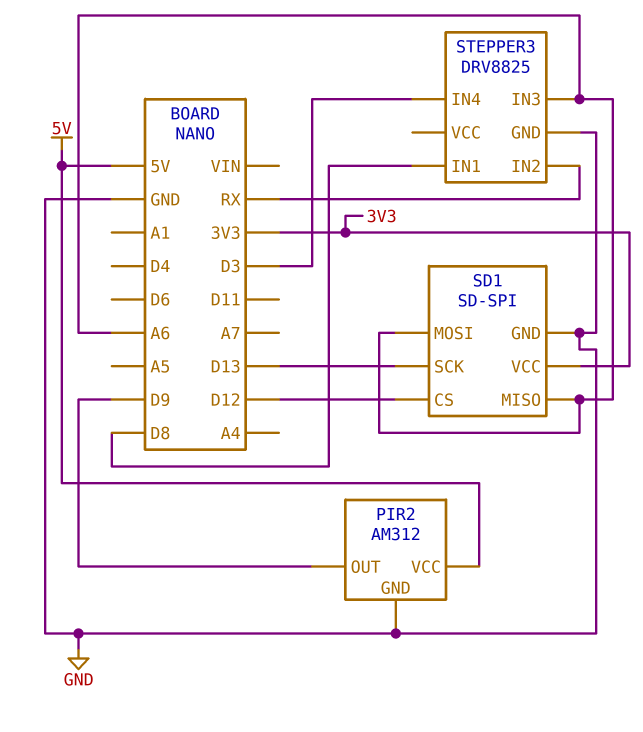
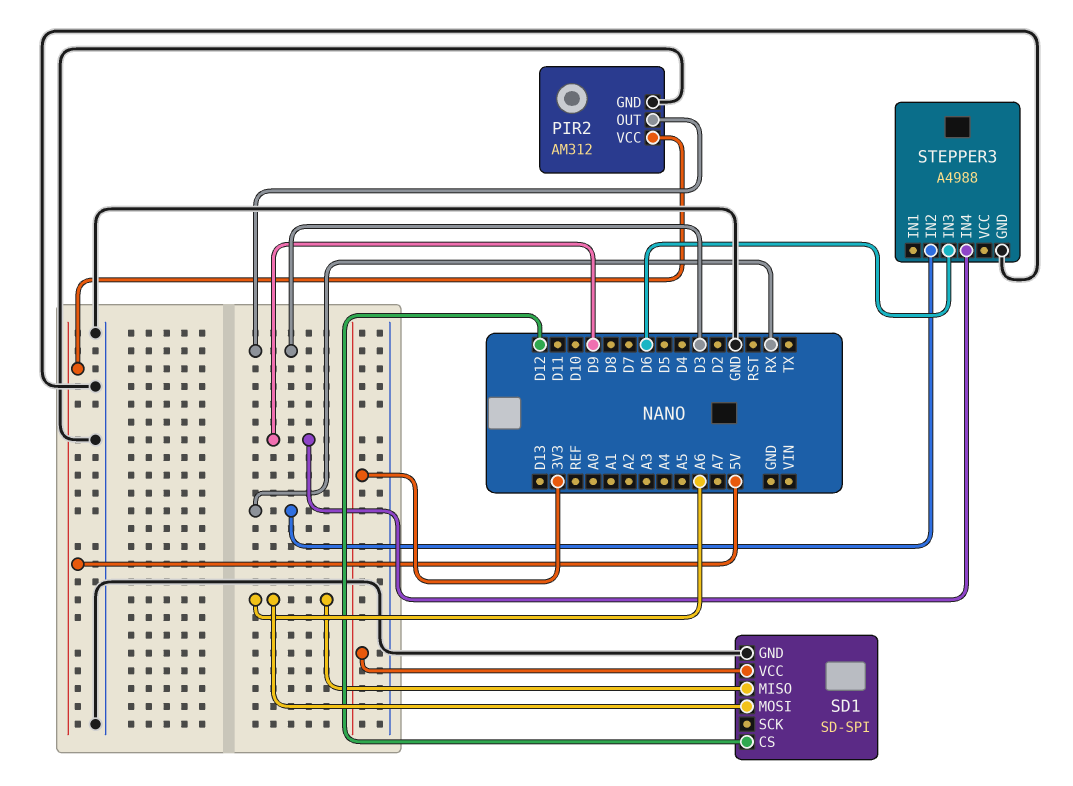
PIR2 pin OUT: D9 -> D3
SD1 pin SCK: D13 -> none
STEPPER3: DRV8825 -> A4988
STEPPER3 pin IN1: D8 -> none
STEPPER3 pin IN3: A6 -> D6
STEPPER3 pin IN4: D3 -> D9

